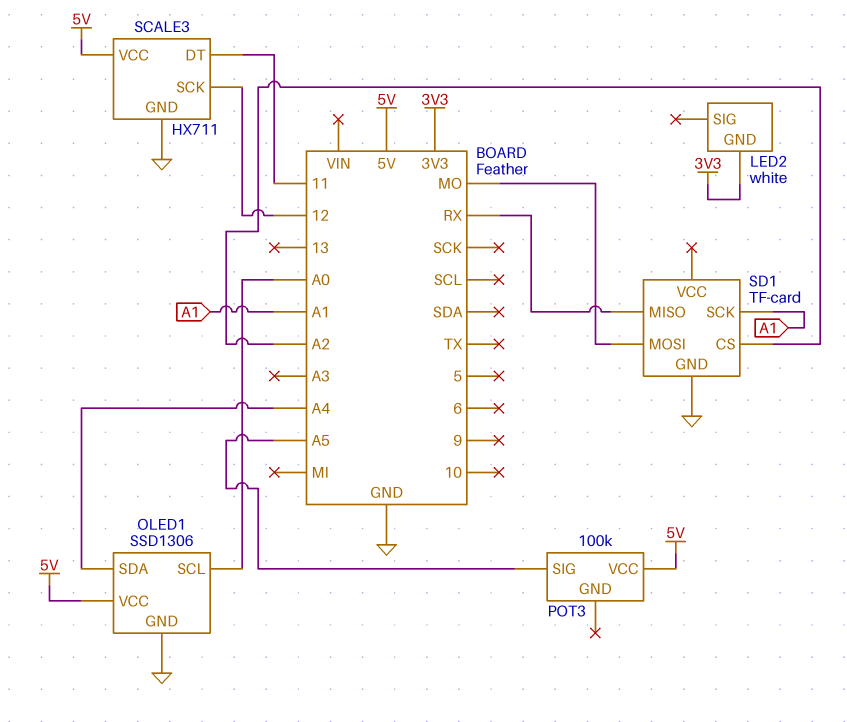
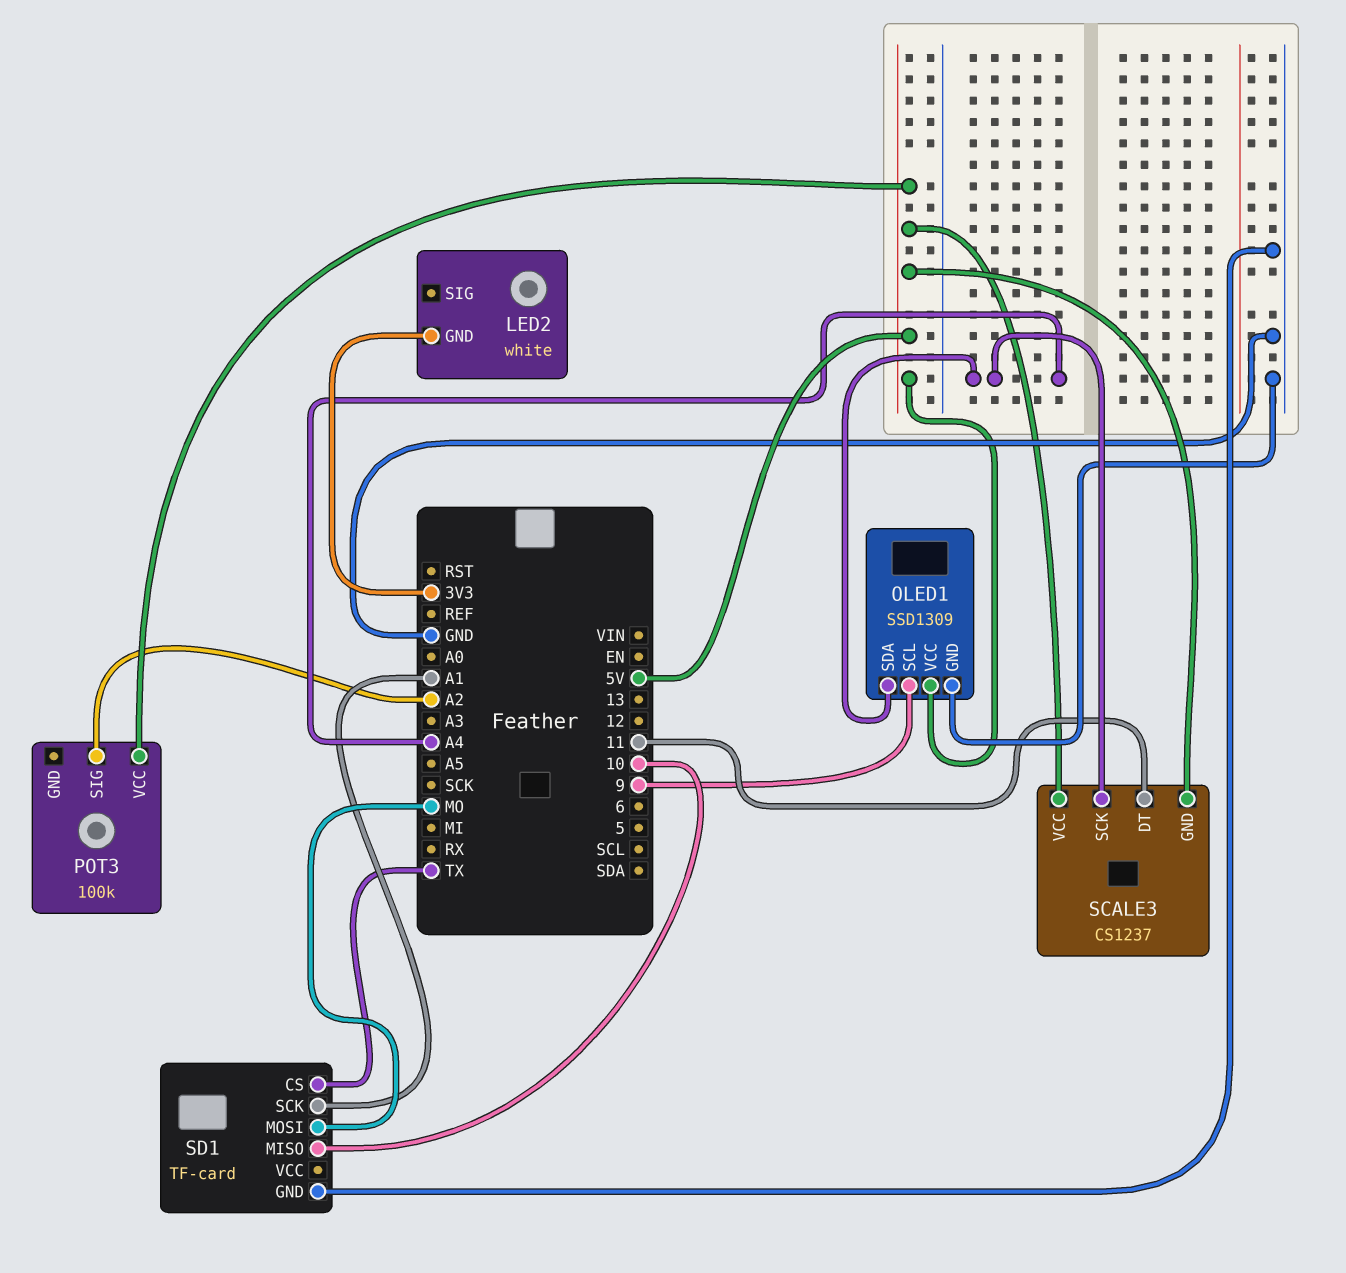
OLED1: SSD1306 -> SSD1309
OLED1 pin SCL: A0 -> 9
POT3 pin SIG: A5 -> A2
SCALE3: HX711 -> CS1237
SCALE3 pin GND: GND -> 5V
SCALE3 pin SCK: 12 -> A4
SD1 pin CS: A2 -> TX
SD1 pin MISO: RX -> 10

